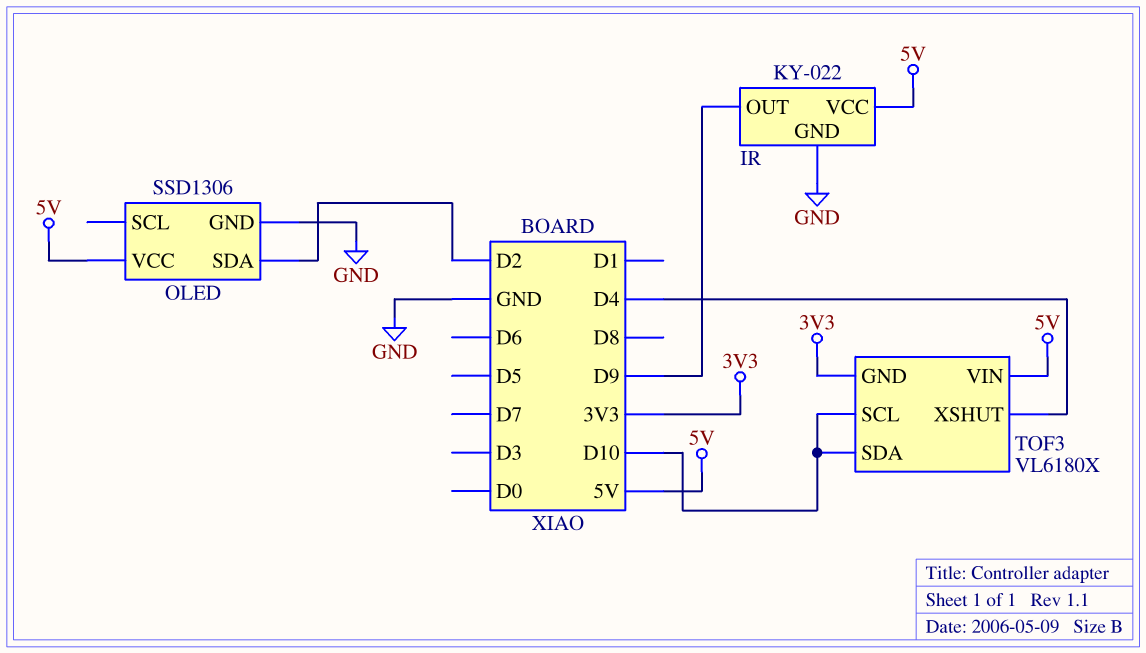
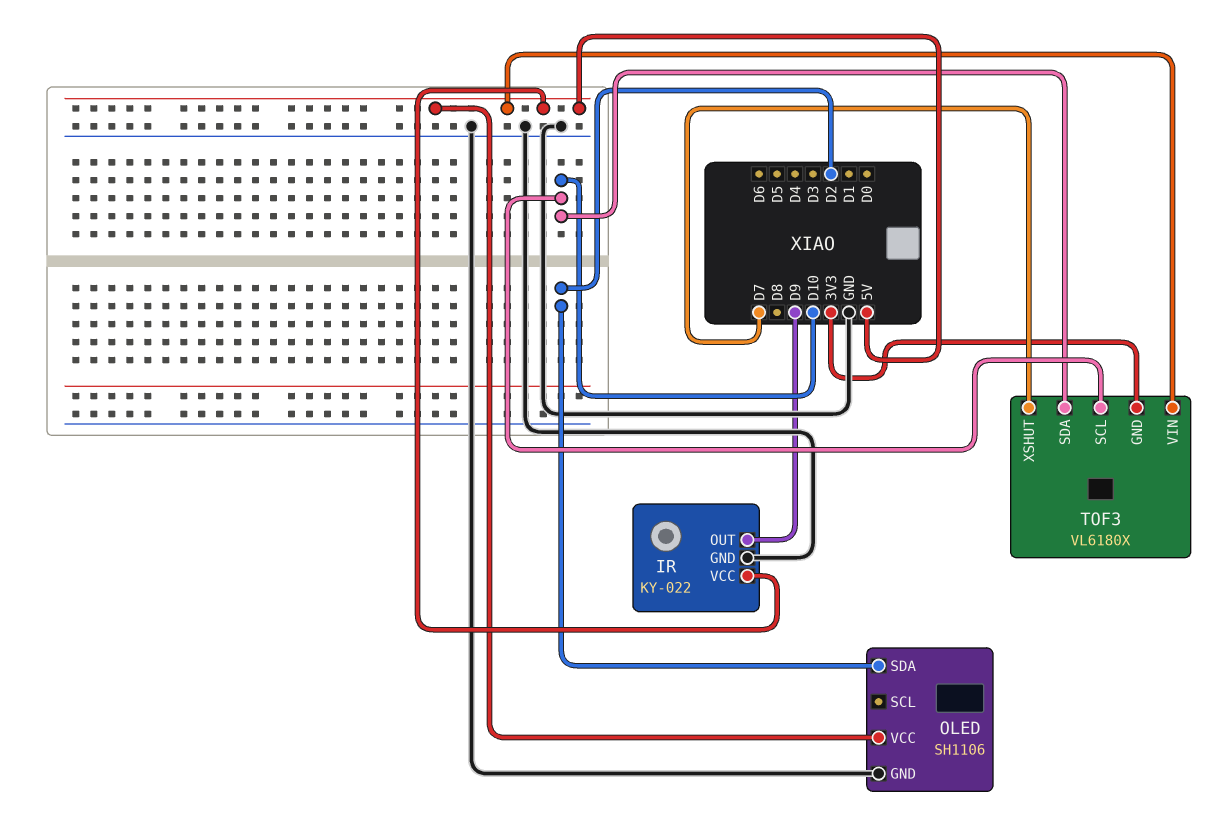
OLED: SSD1306 -> SH1106
TOF3 pin XSHUT: D4 -> D7

